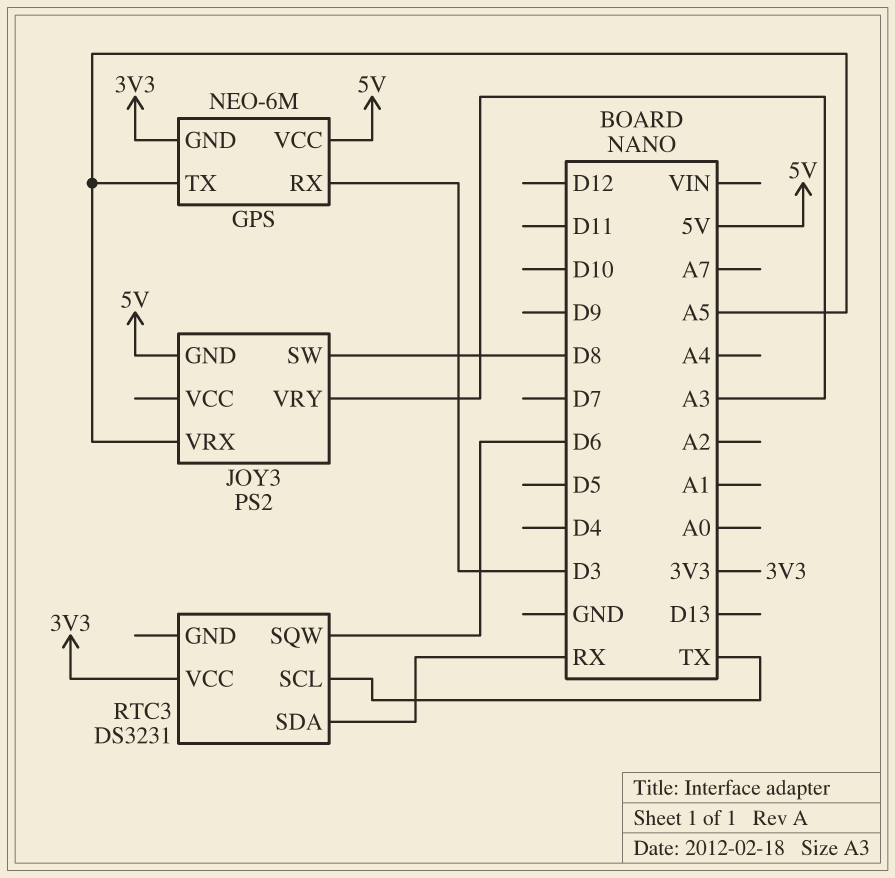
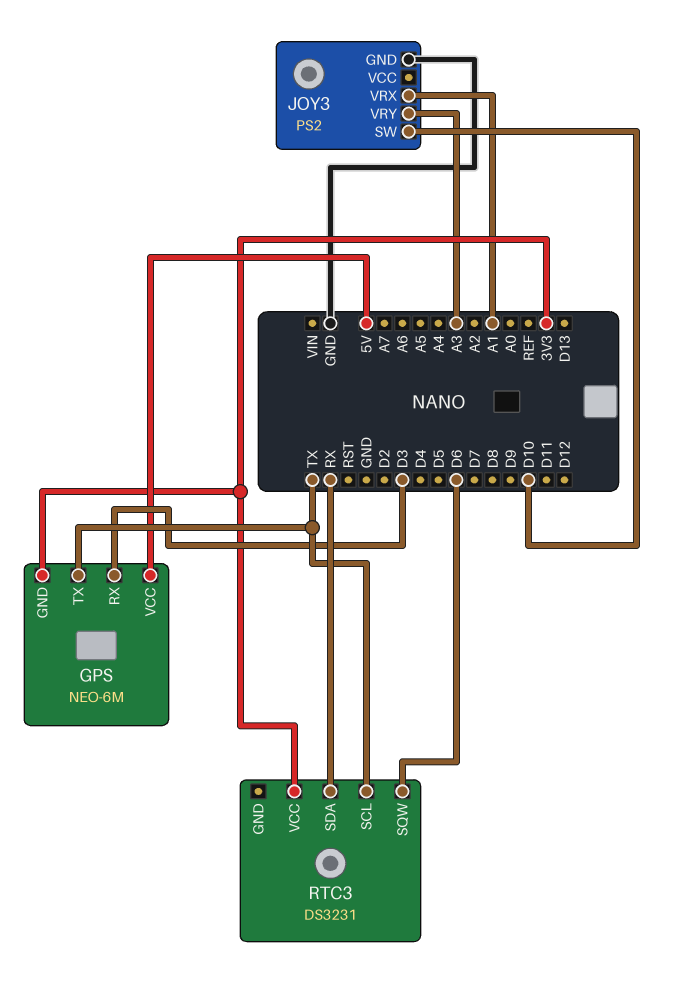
GPS pin TX: A5 -> TX
JOY3 pin GND: 5V -> GND
JOY3 pin SW: D8 -> D10
JOY3 pin VRX: A5 -> A1

